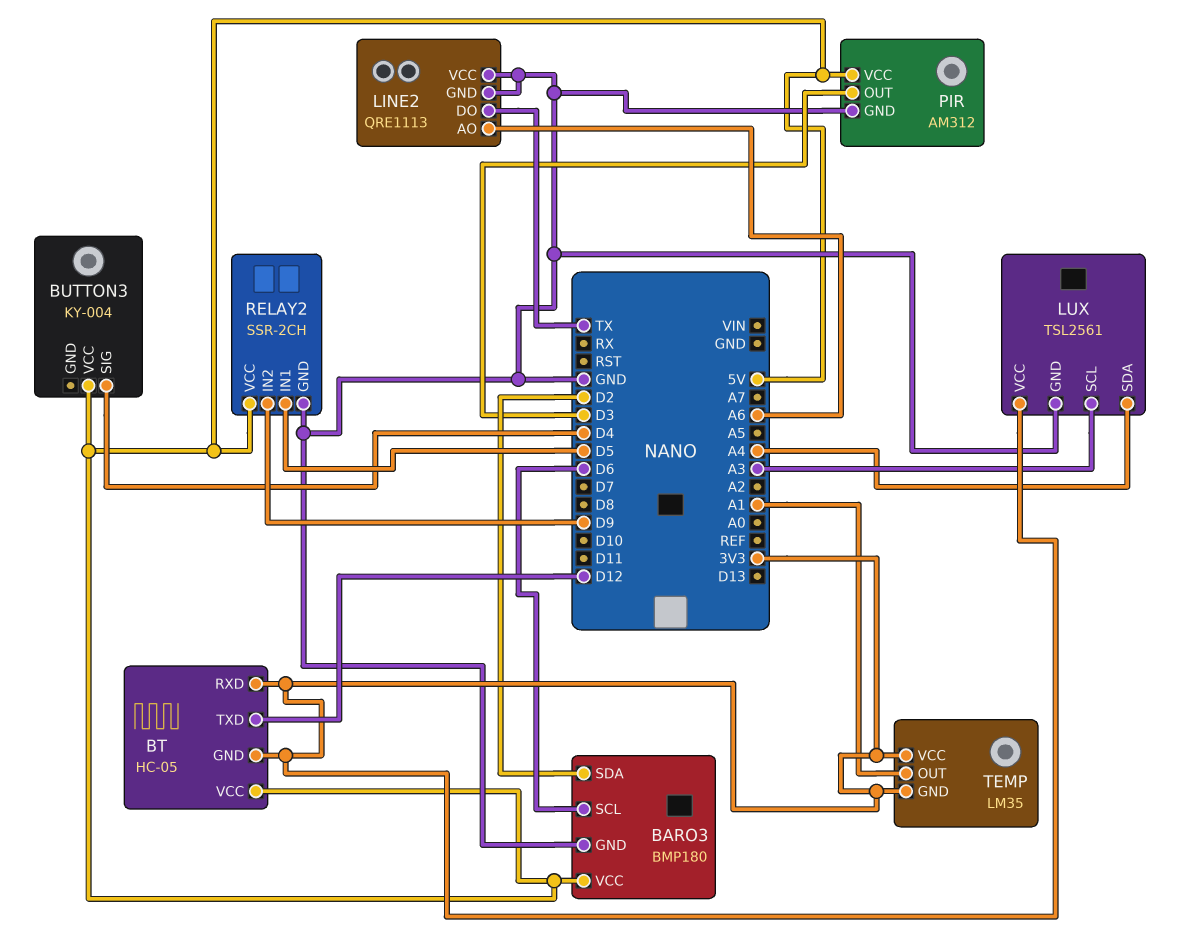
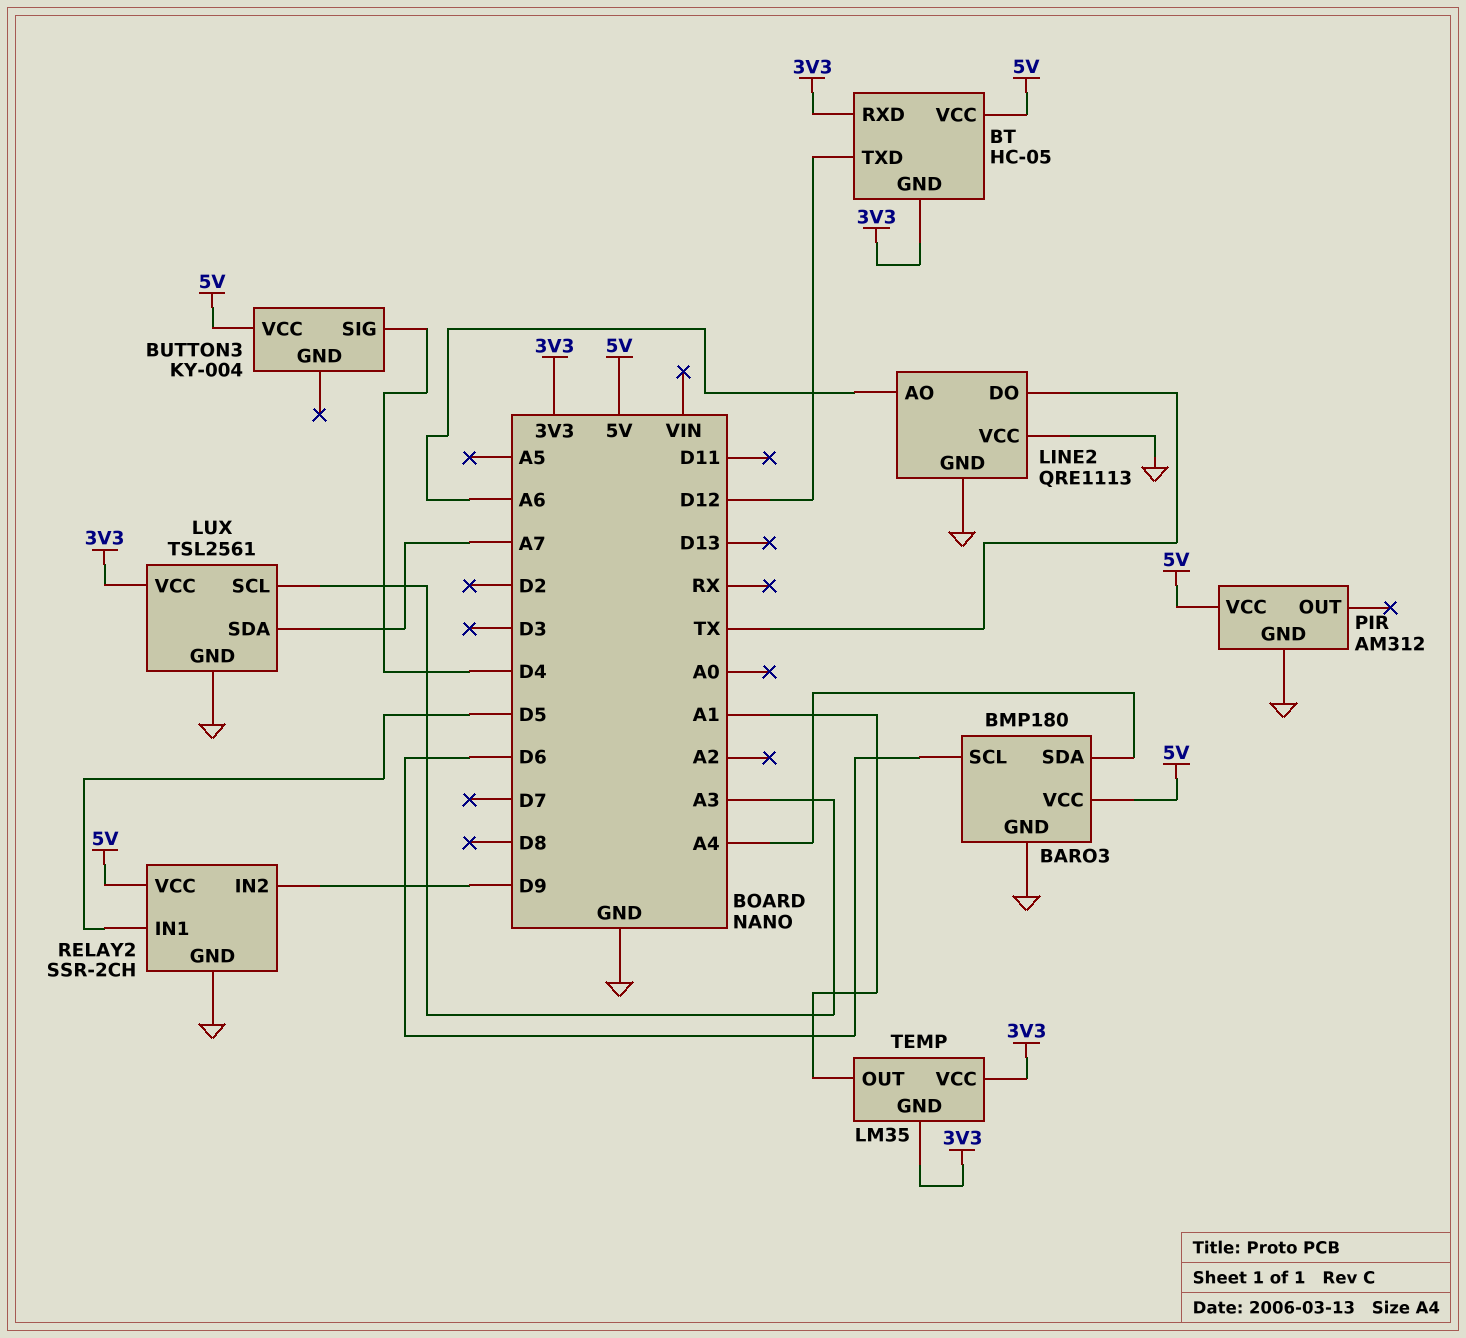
BARO3 pin SDA: D2 -> A4
LUX pin SDA: A4 -> A7
PIR pin OUT: D3 -> none

